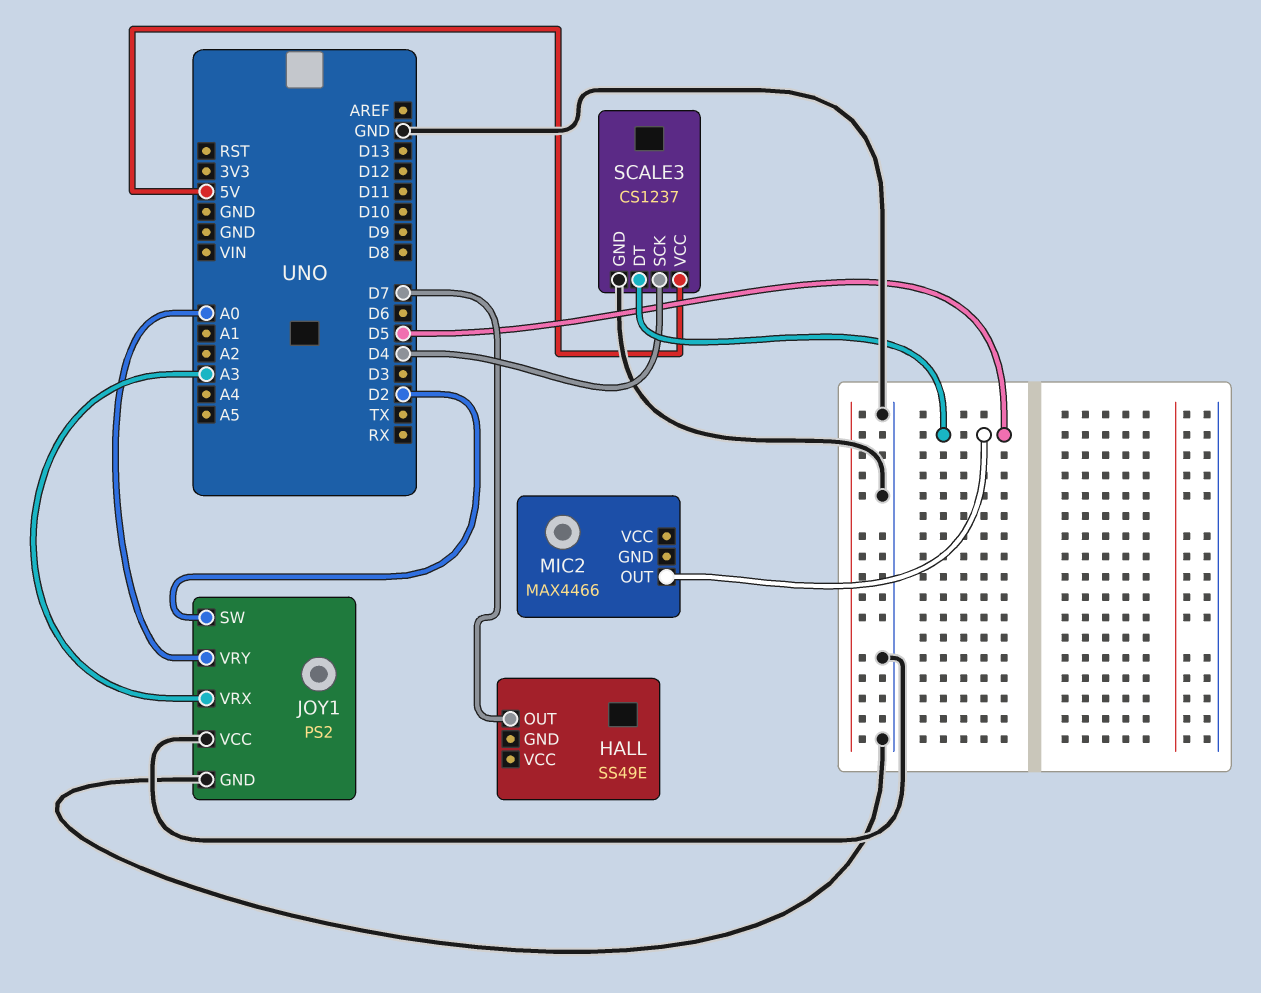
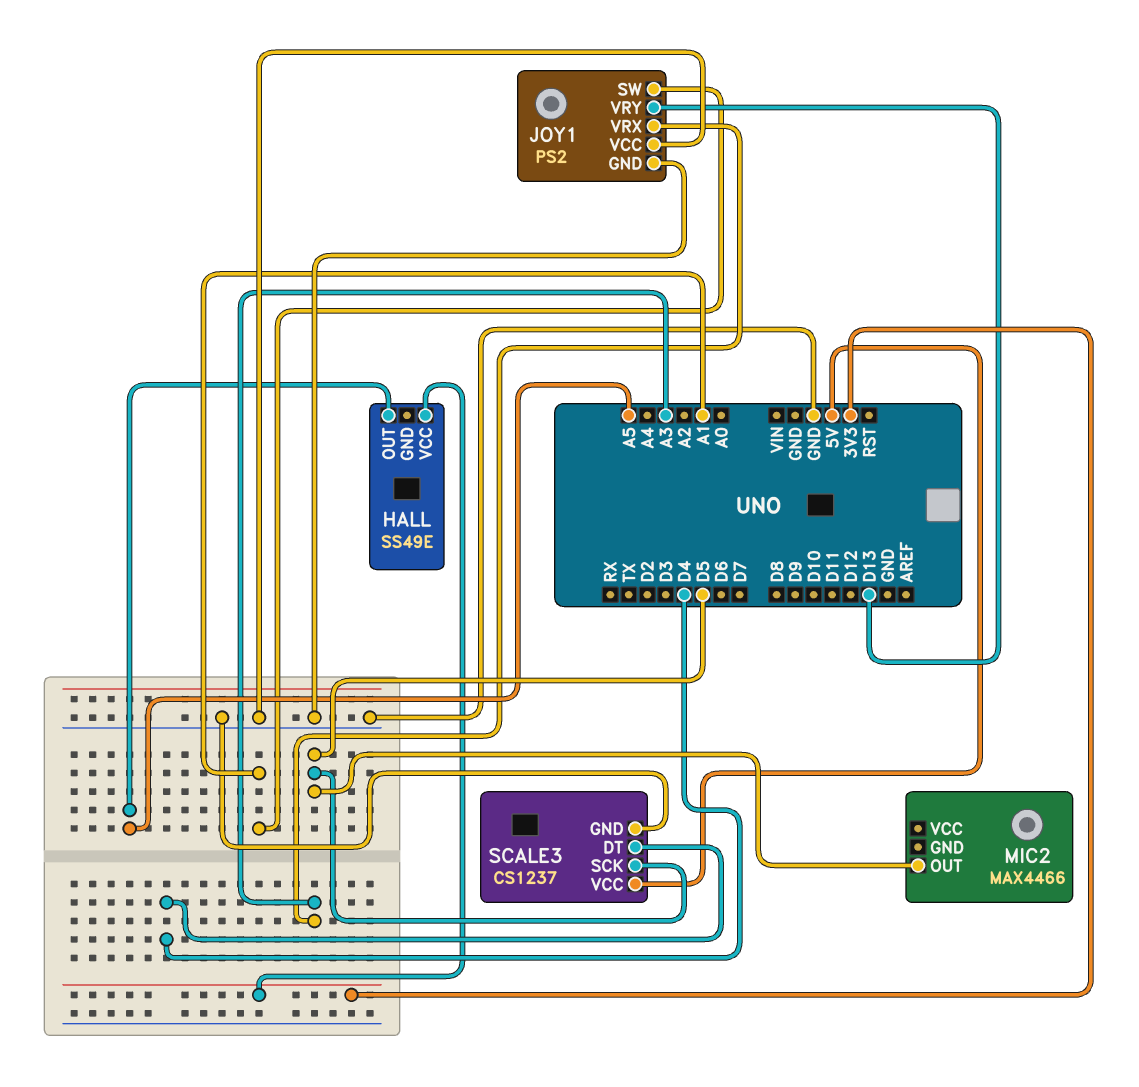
HALL pin OUT: D7 -> A5
HALL pin VCC: none -> 3V3
JOY1 pin SW: D2 -> A1
JOY1 pin VRY: A0 -> D13
SCALE3 pin DT: D5 -> D4
SCALE3 pin SCK: D4 -> D5

